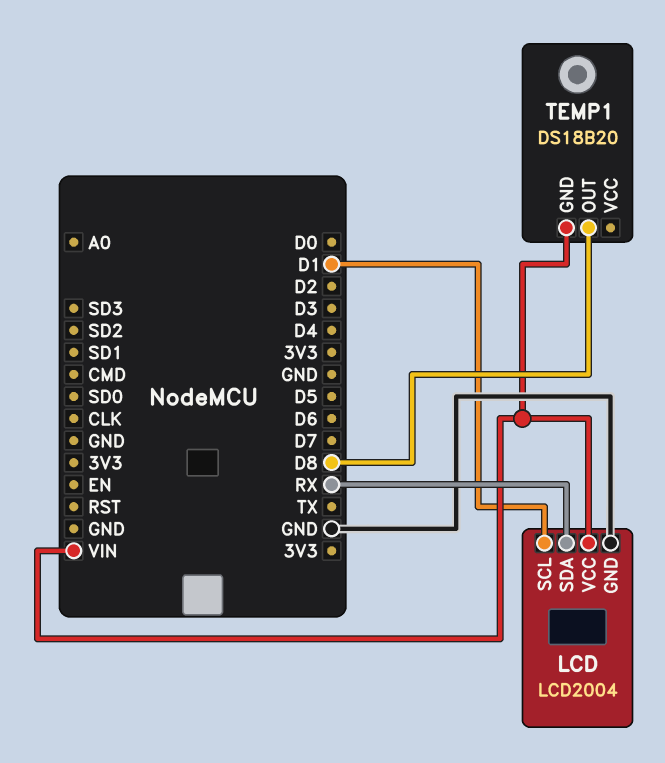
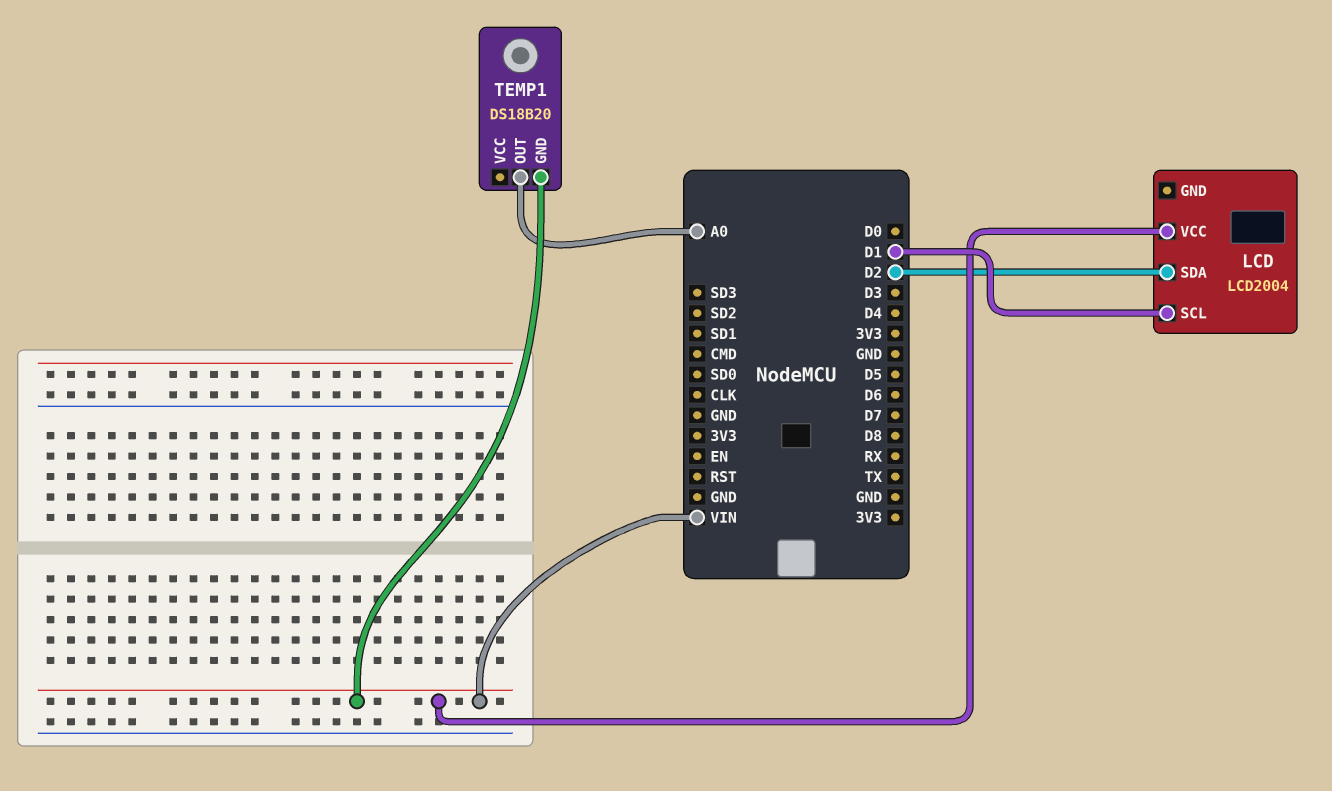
LCD pin GND: GND -> none
LCD pin SDA: RX -> D2
TEMP1 pin OUT: D8 -> A0

